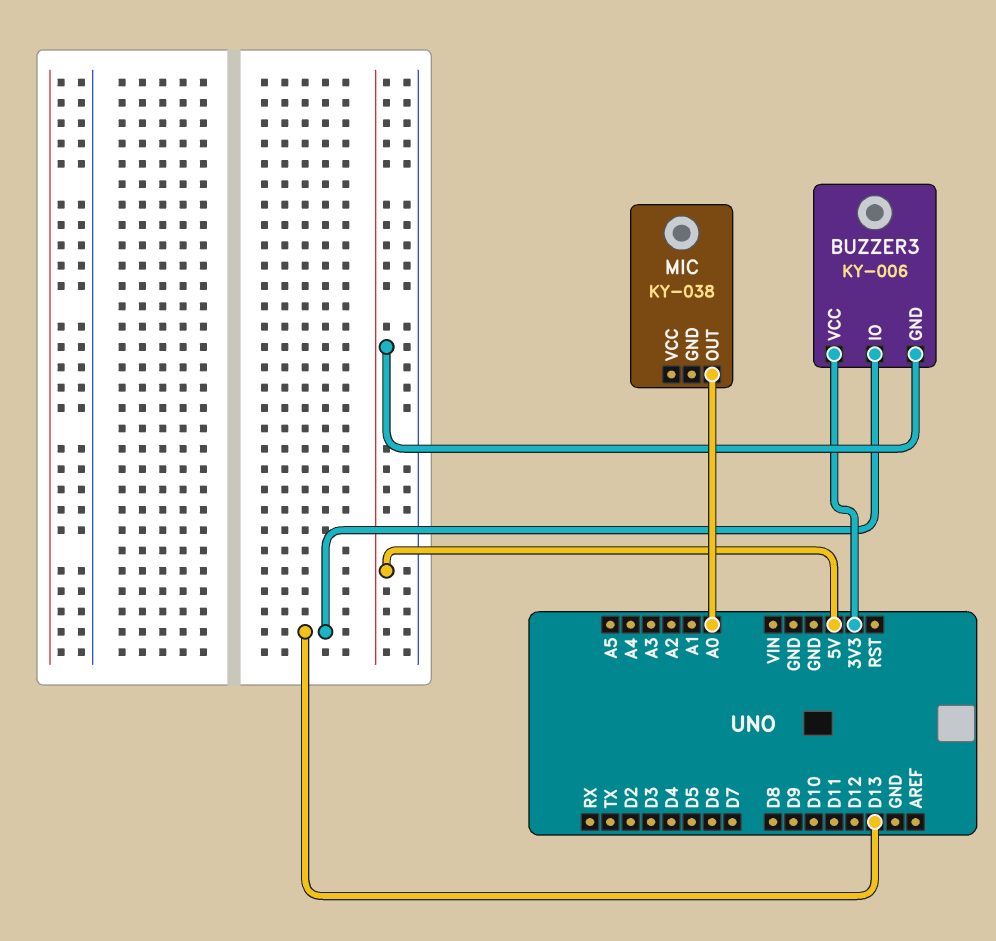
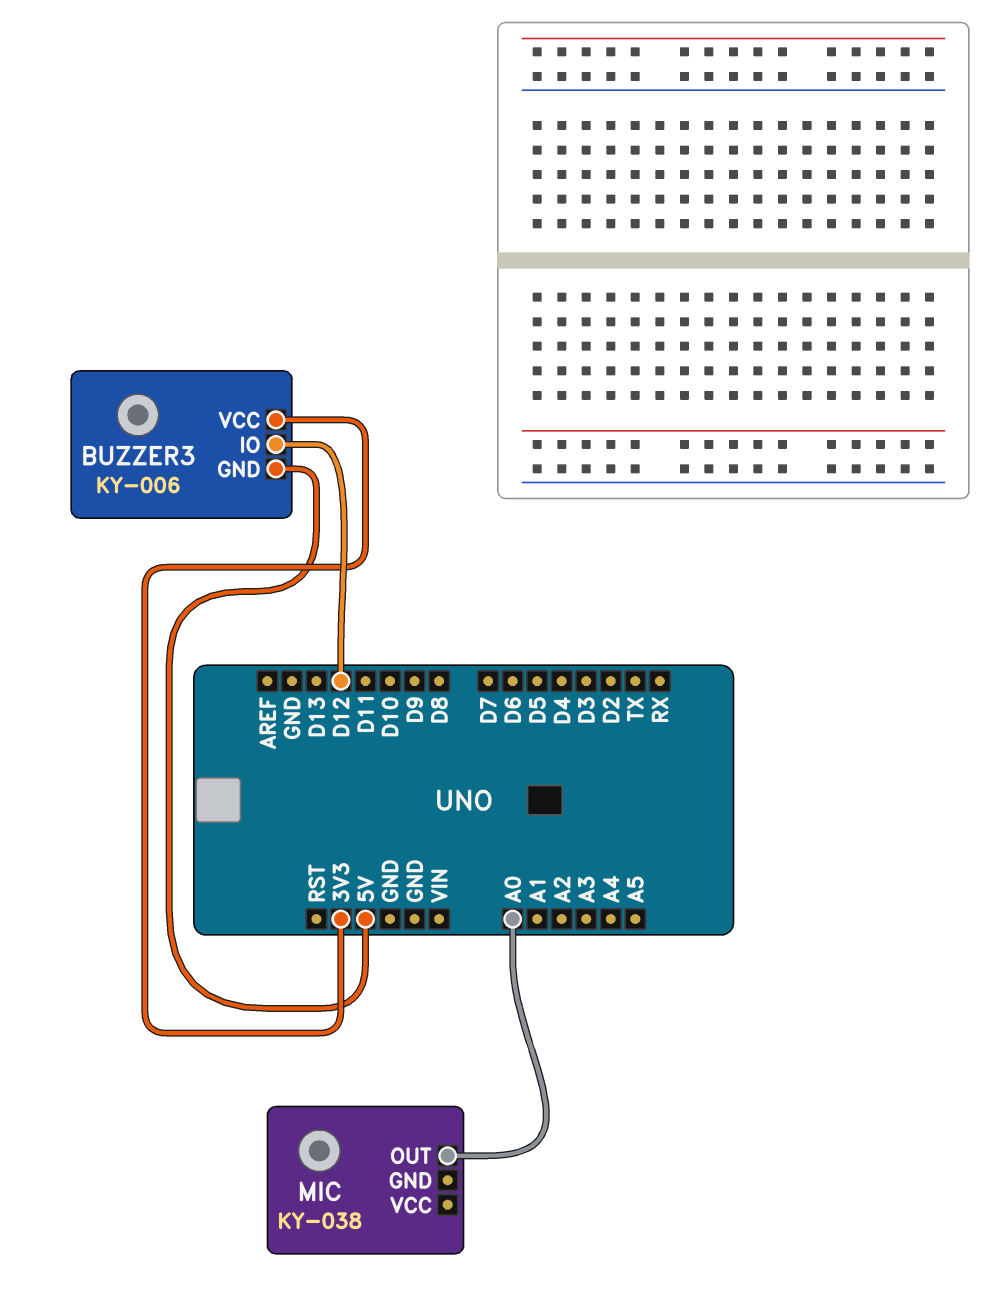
BUZZER3 pin IO: D13 -> D12

